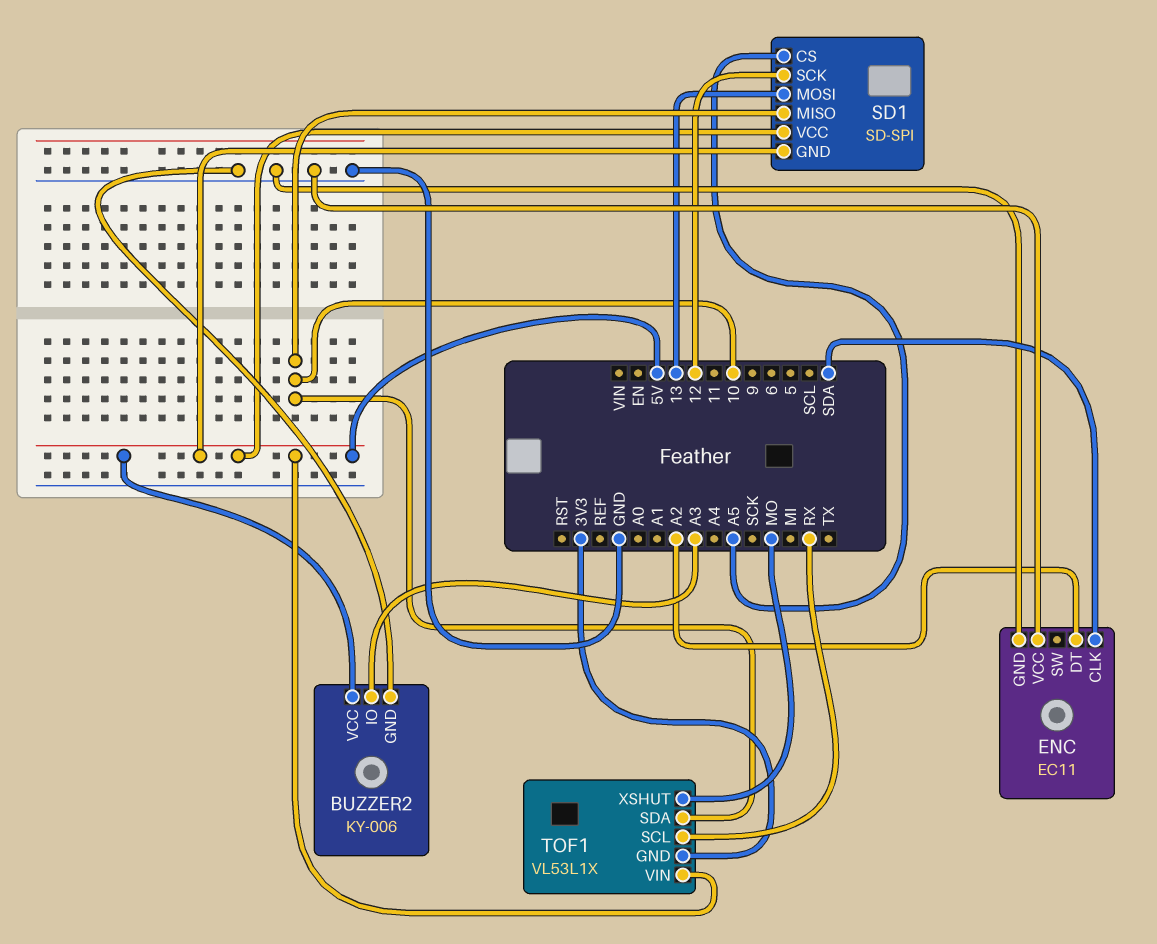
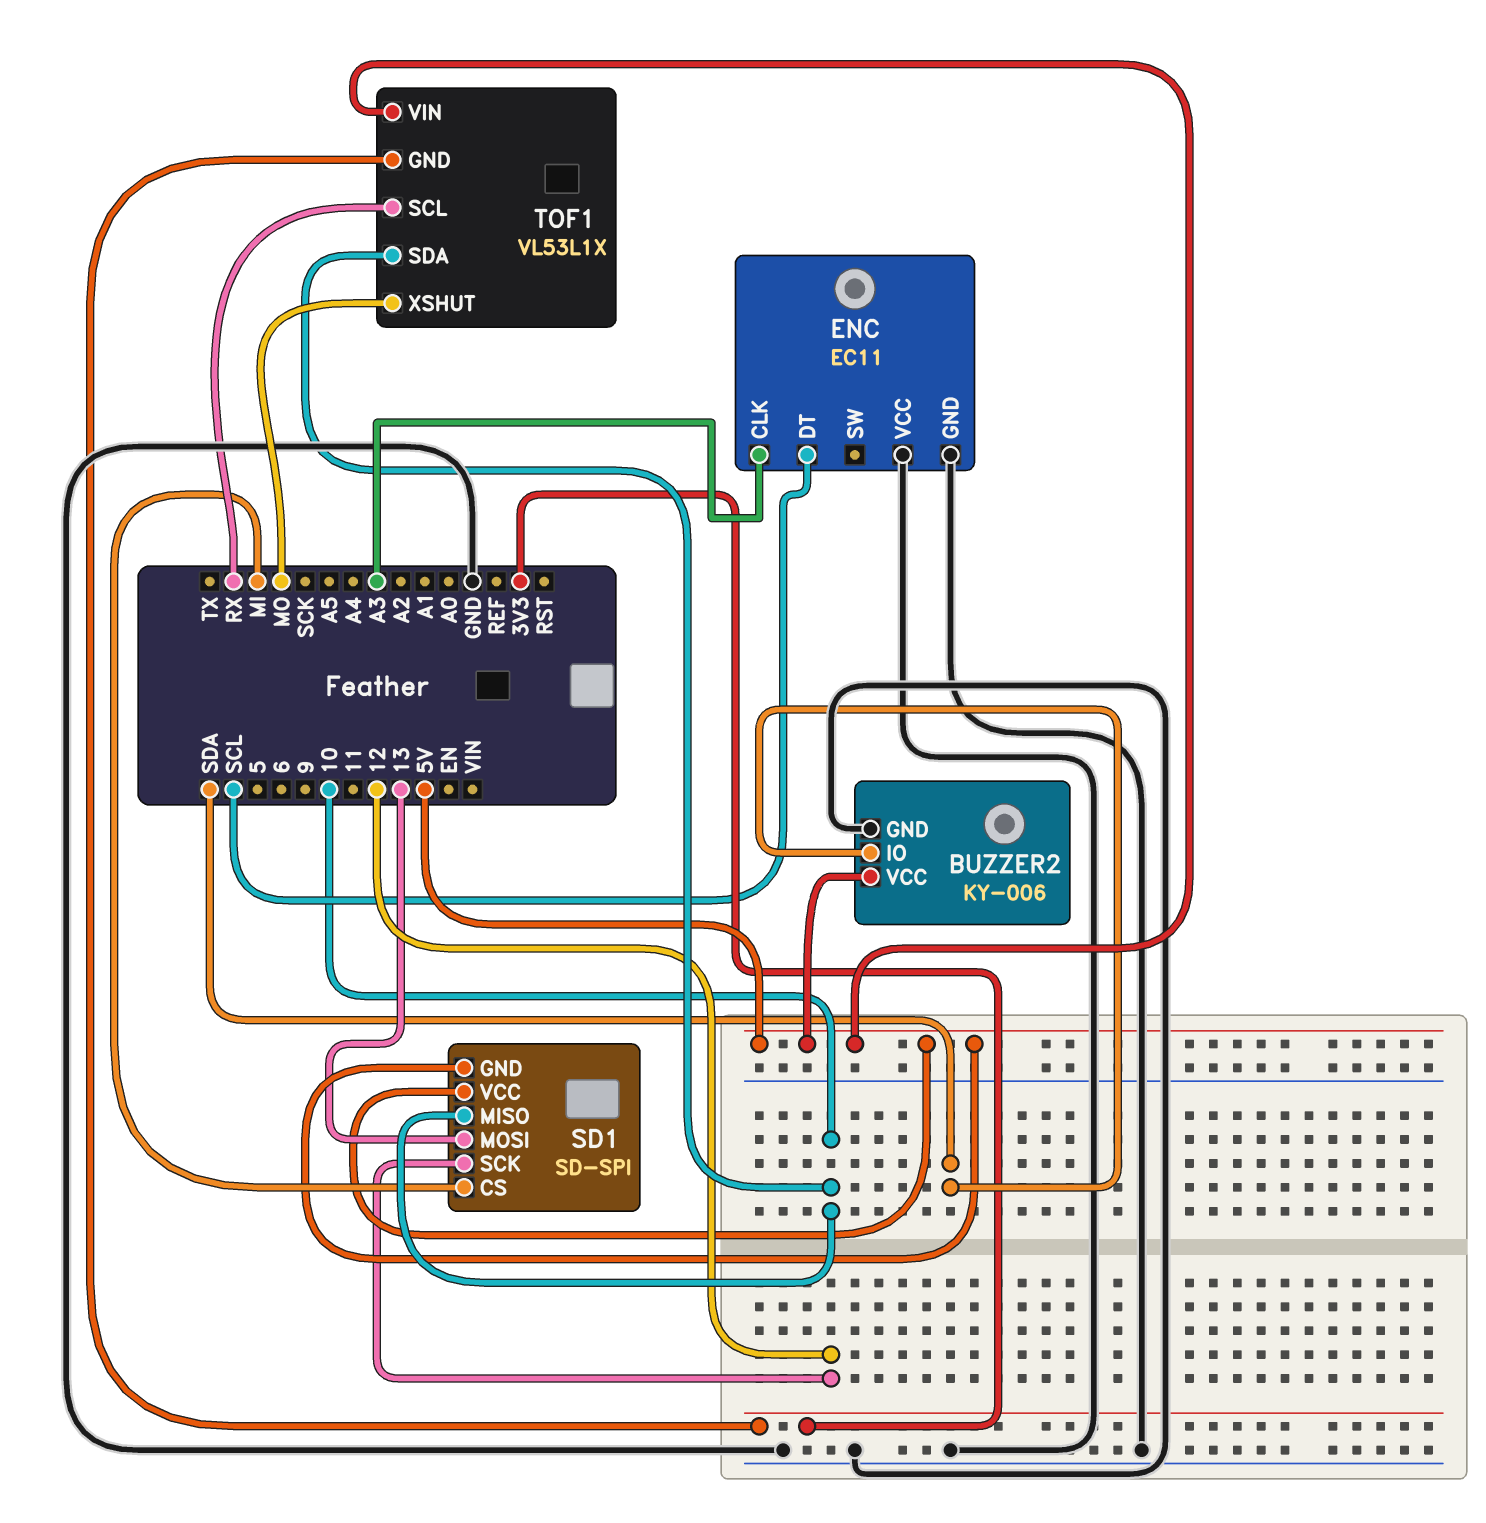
BUZZER2 pin IO: A3 -> SDA
ENC pin CLK: SDA -> A3
ENC pin DT: A2 -> SCL
SD1 pin CS: A5 -> MI

